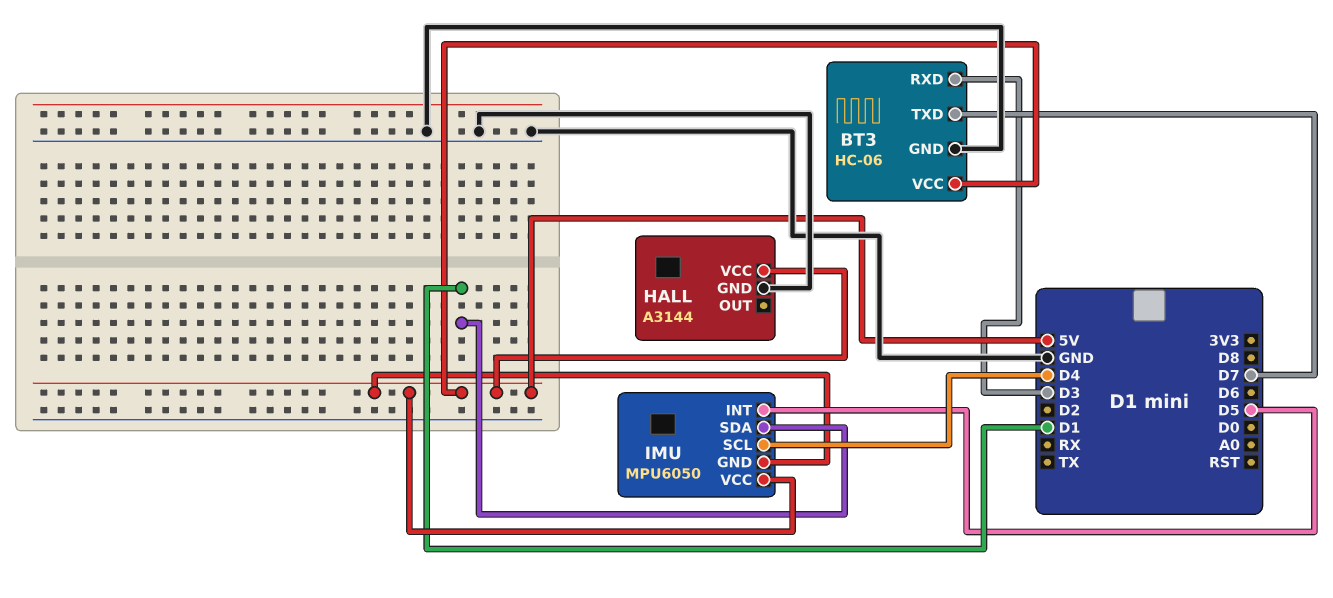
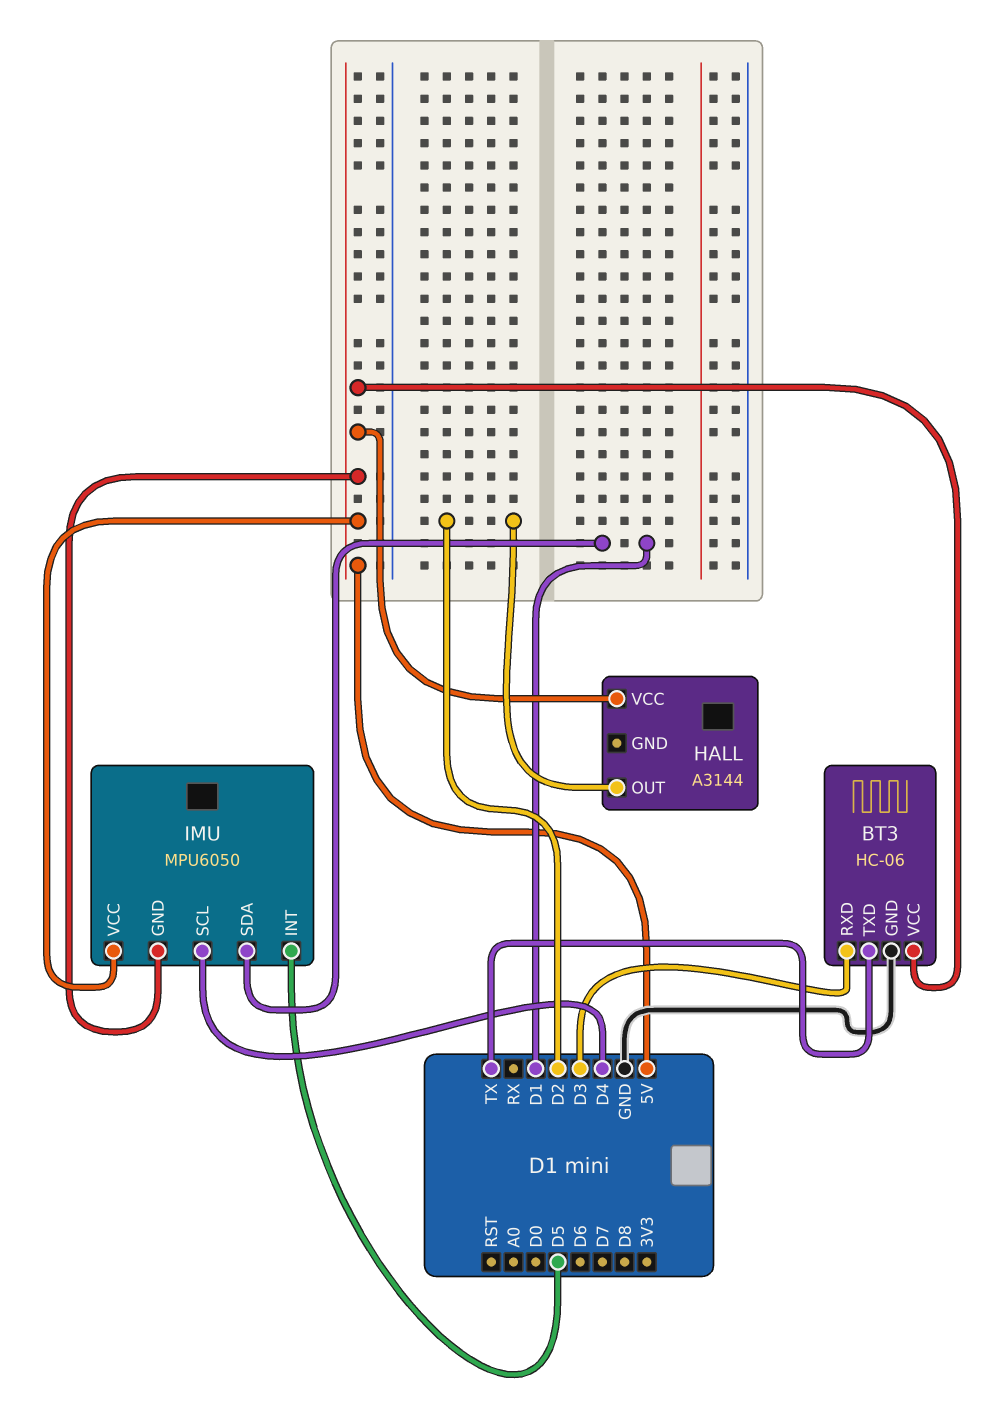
BT3 pin TXD: D7 -> TX
HALL pin GND: GND -> none
HALL pin OUT: none -> D2

